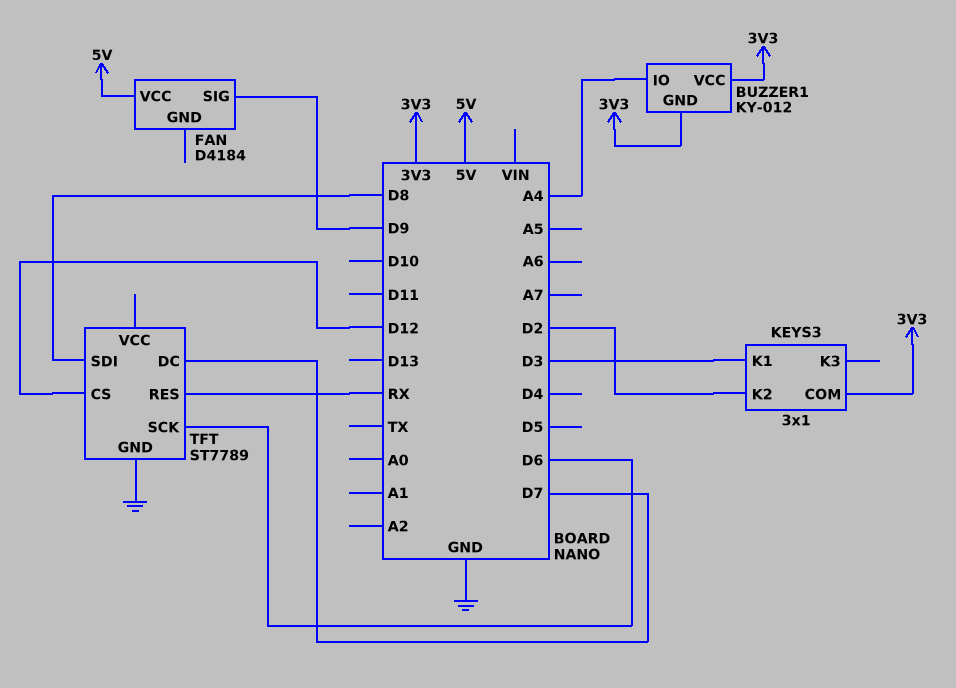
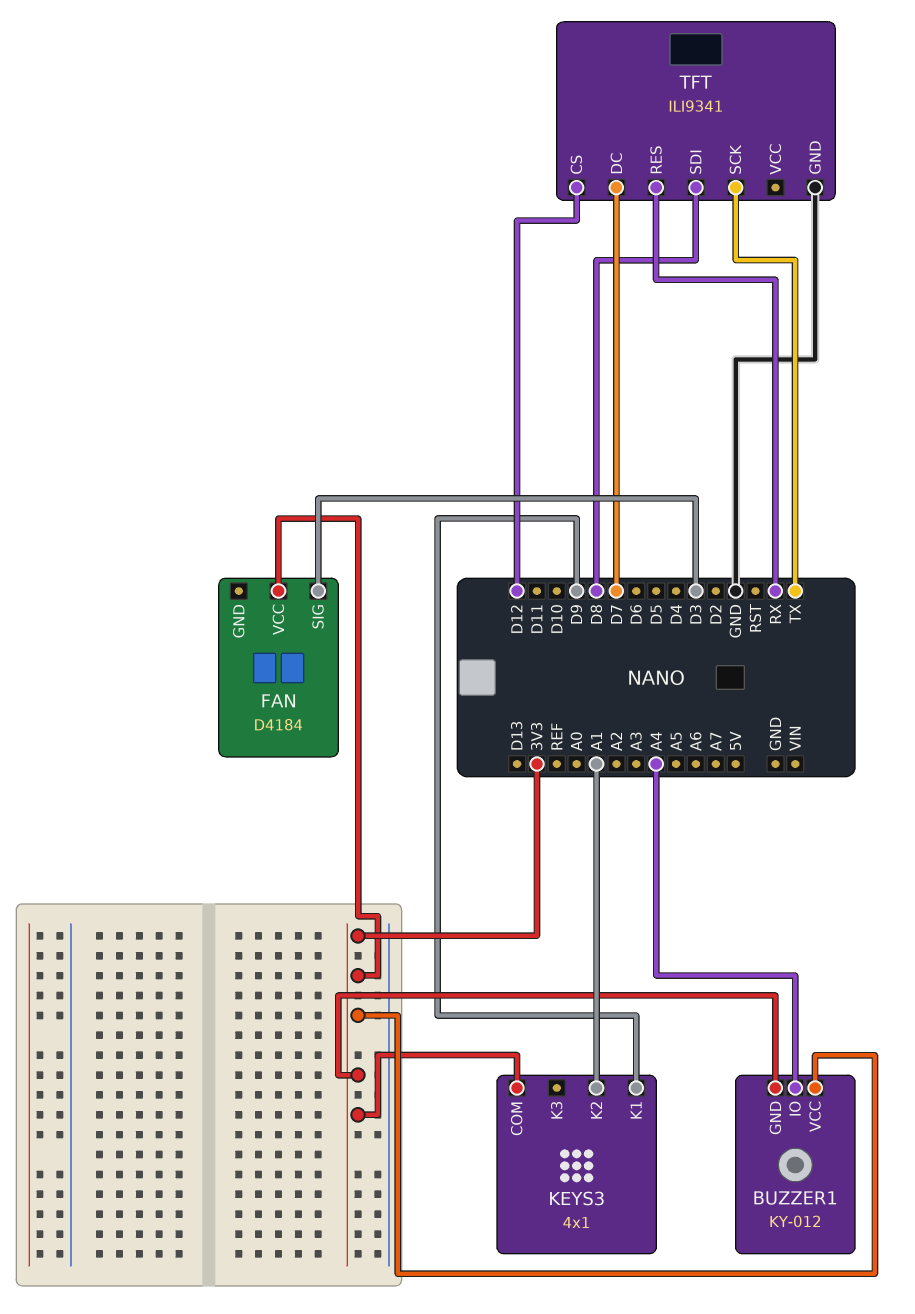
FAN pin SIG: D9 -> D3
FAN pin VCC: 5V -> 3V3
KEYS3: 3x1 -> 4x1
KEYS3 pin K1: D3 -> D9
KEYS3 pin K2: D2 -> A1
TFT: ST7789 -> ILI9341
TFT pin SCK: D6 -> TX

